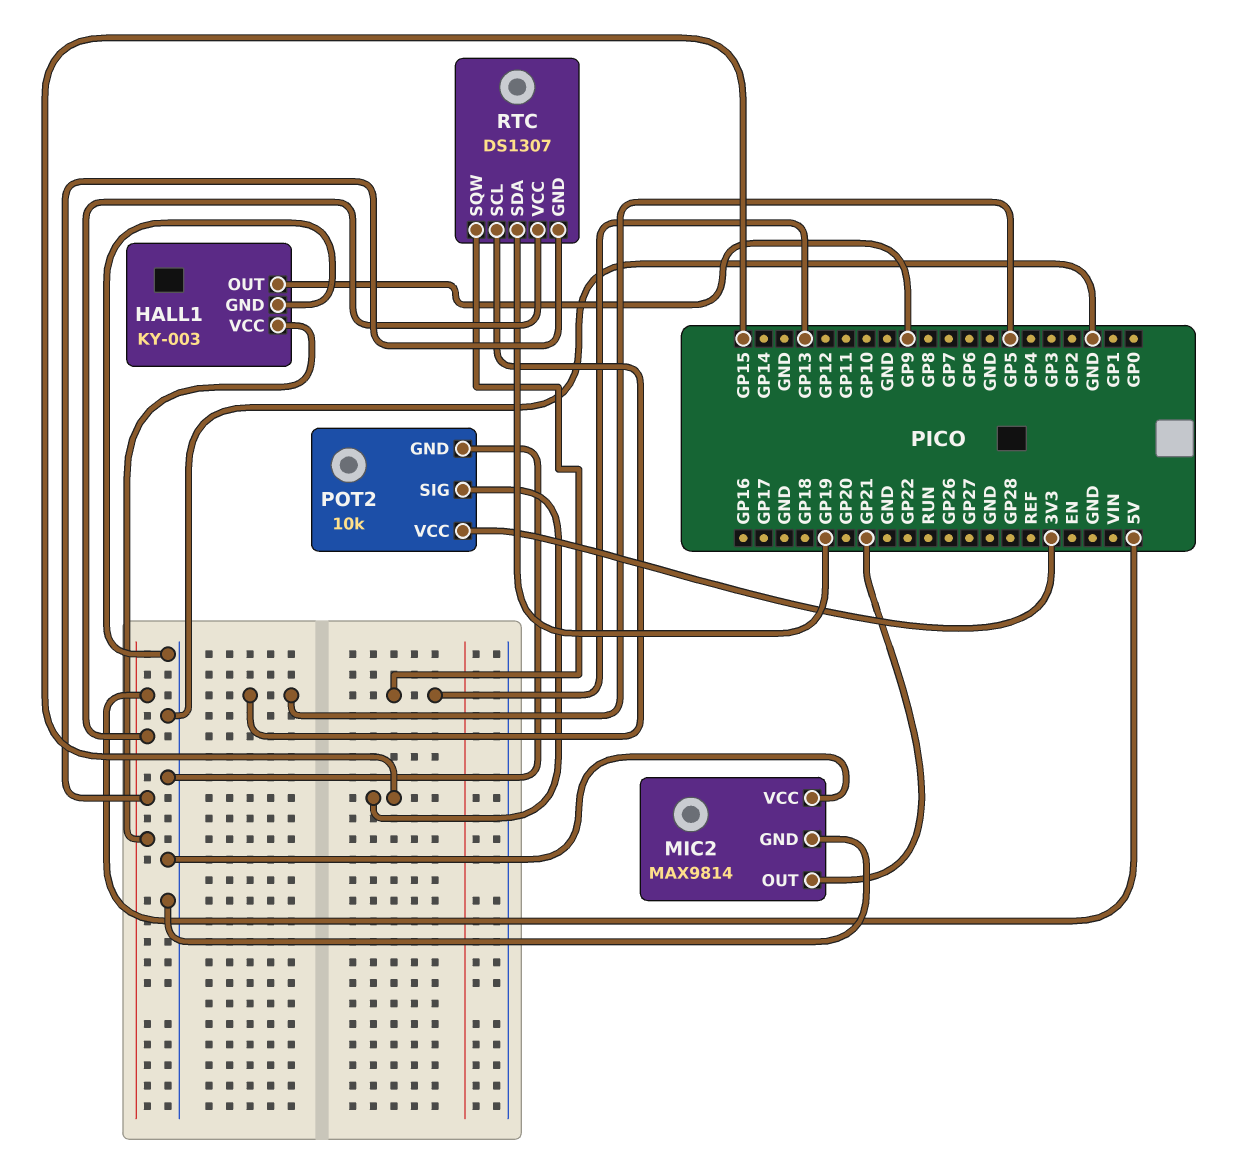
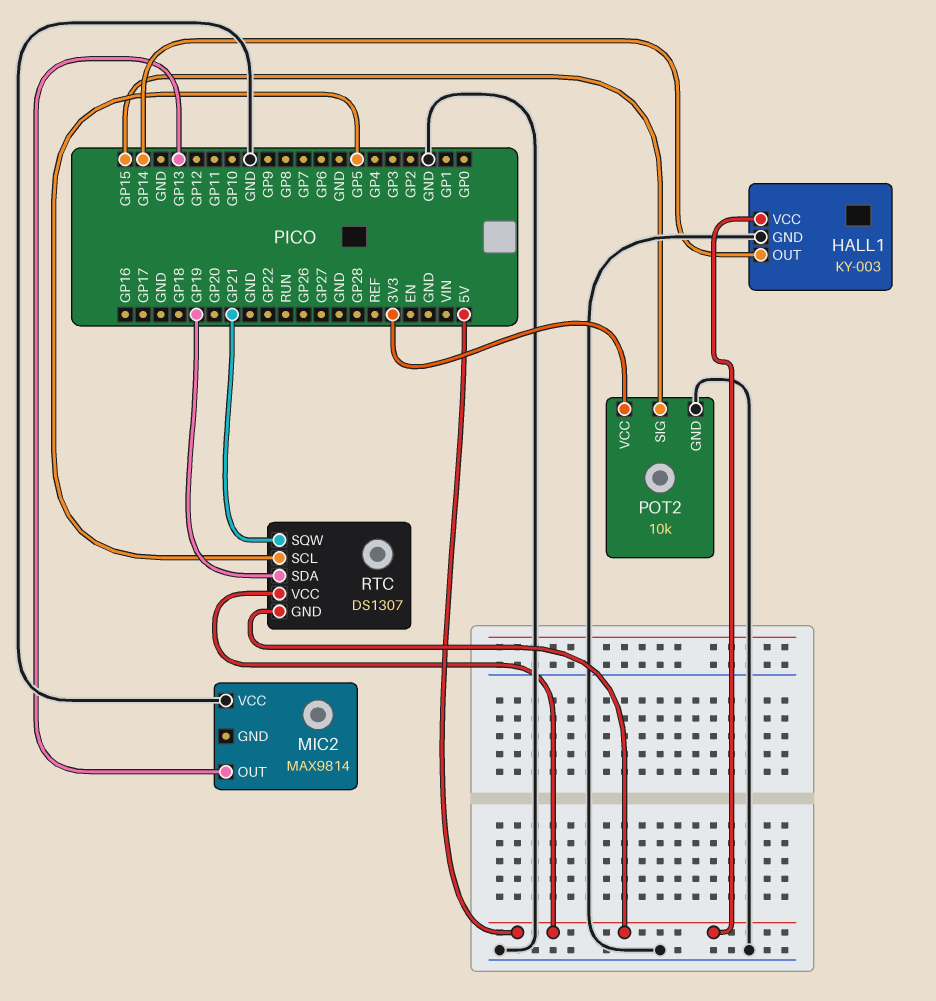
HALL1 pin OUT: GP9 -> GP14
MIC2 pin GND: GND -> none
MIC2 pin OUT: GP21 -> GP13
RTC pin SQW: GP13 -> GP21

